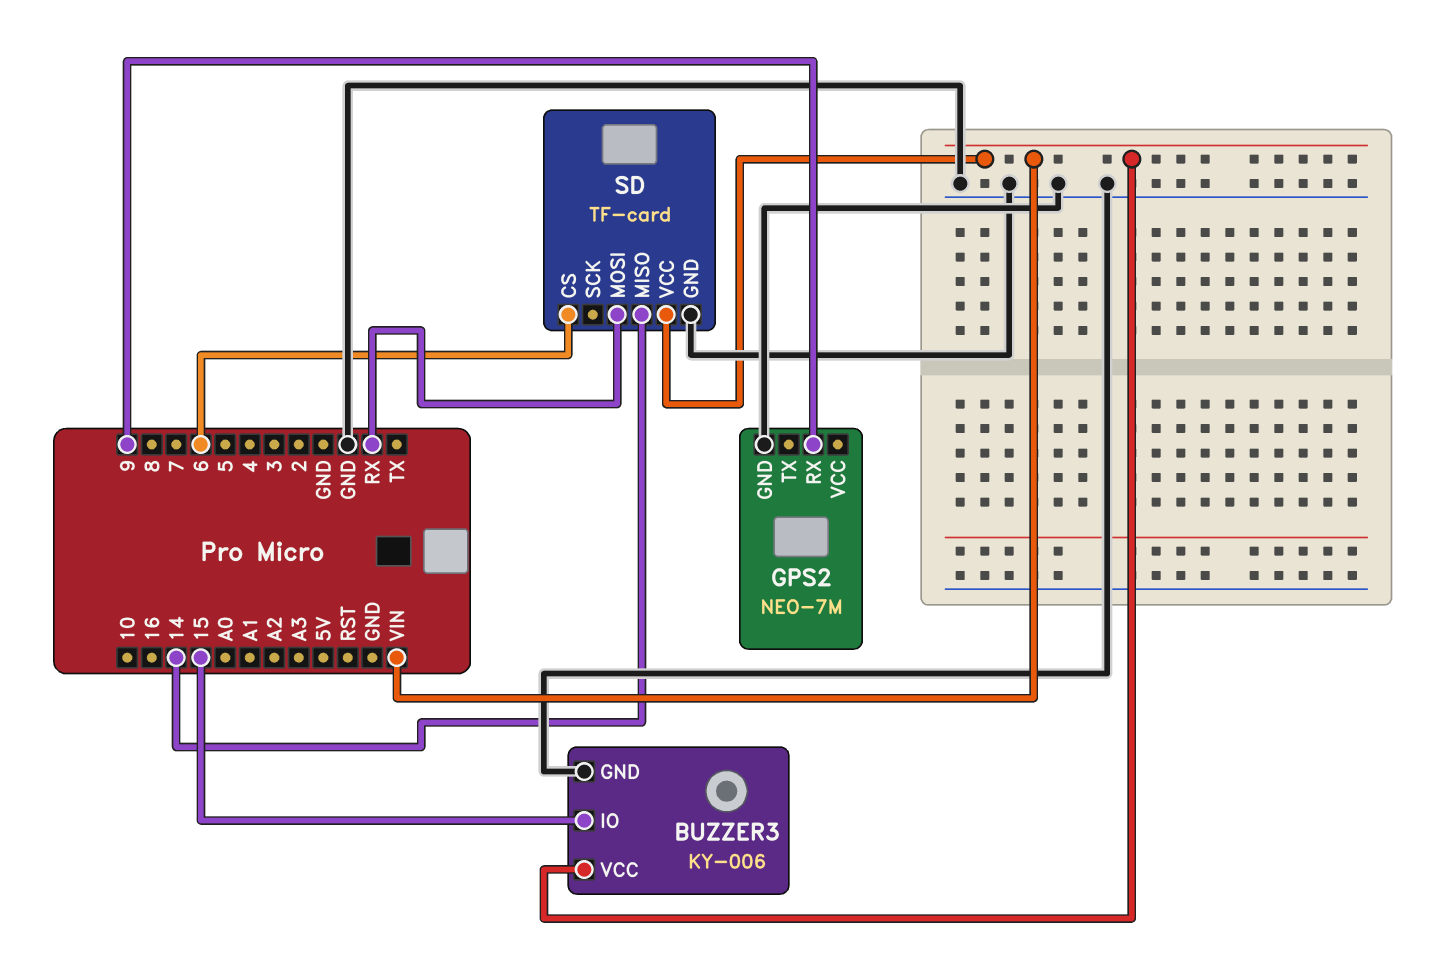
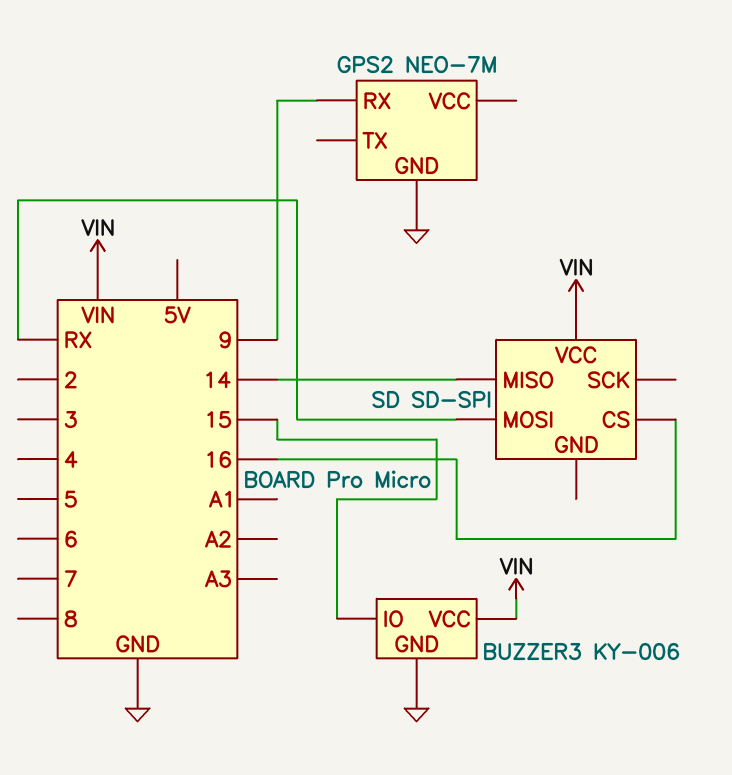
SD: TF-card -> SD-SPI
SD pin CS: 6 -> 16
SD pin GND: GND -> none

